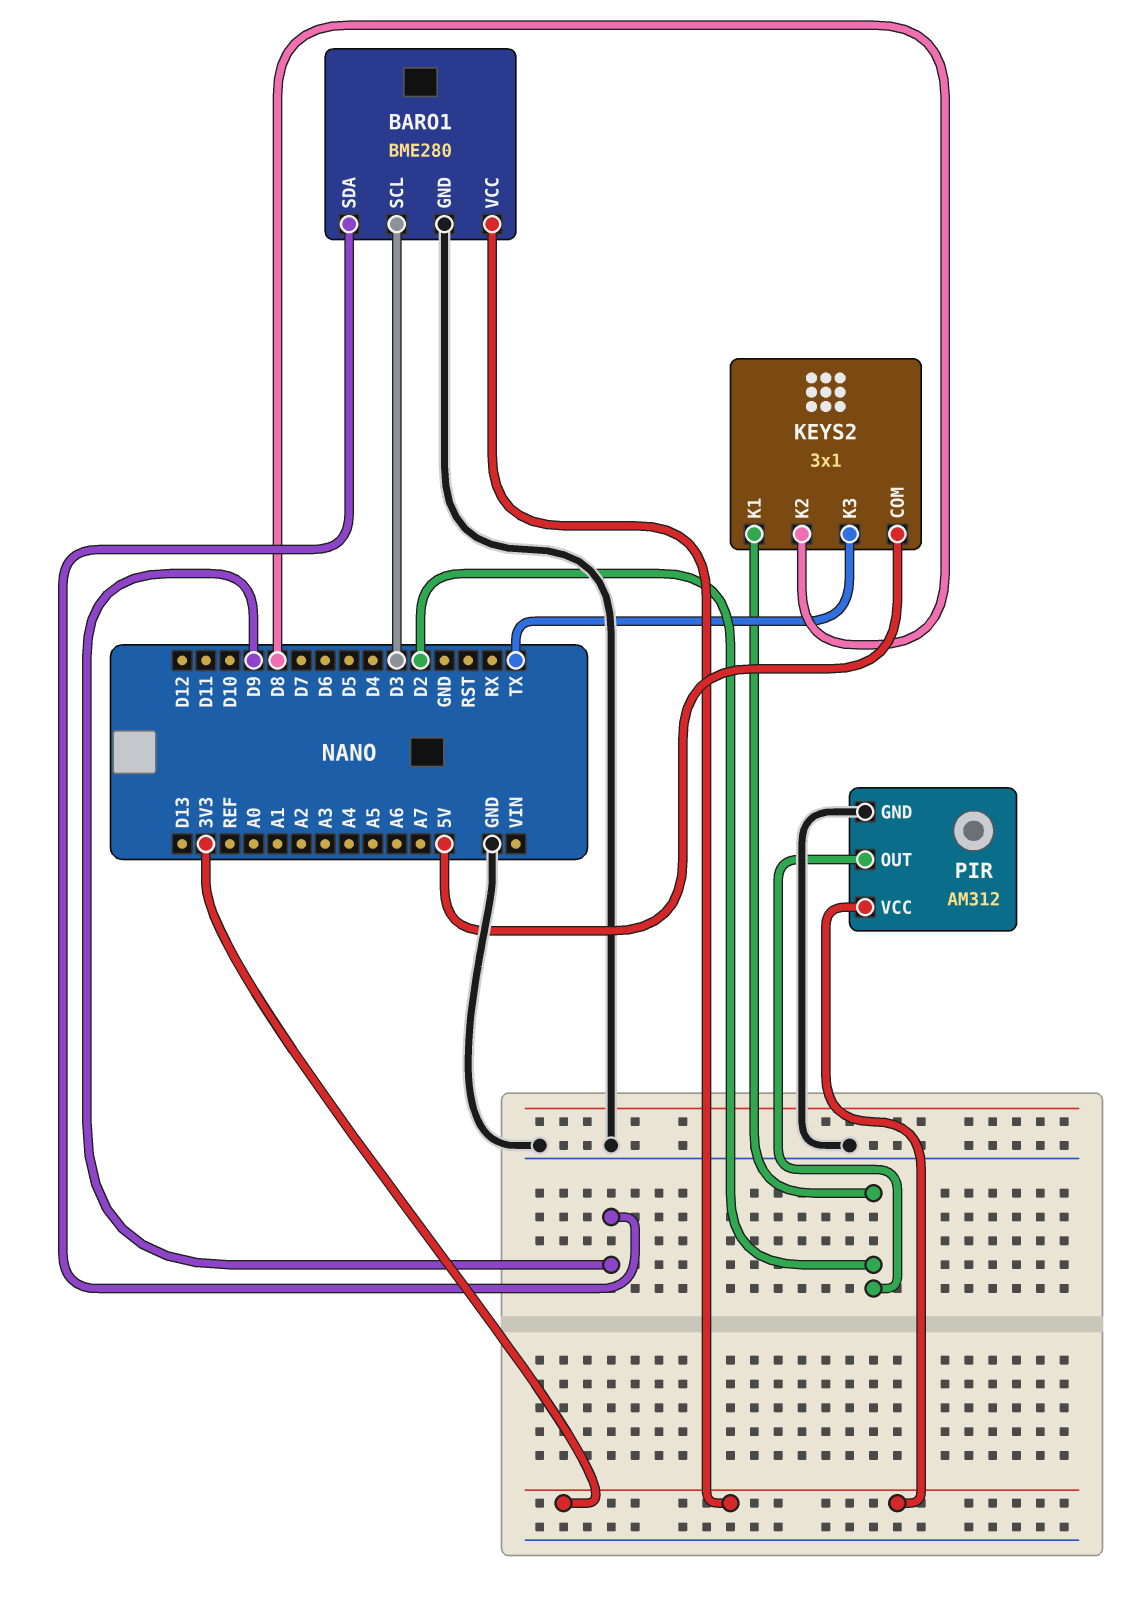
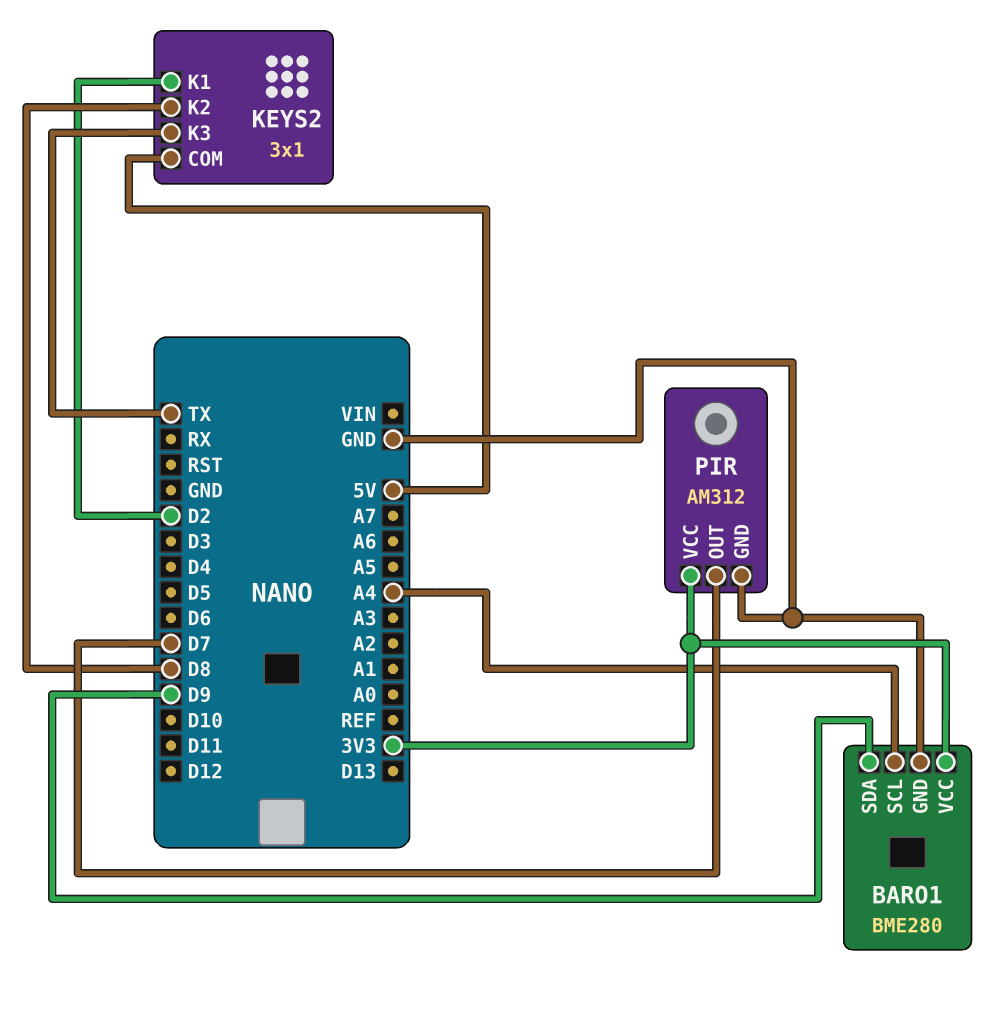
BARO1 pin SCL: D3 -> A4
PIR pin OUT: D2 -> D7

